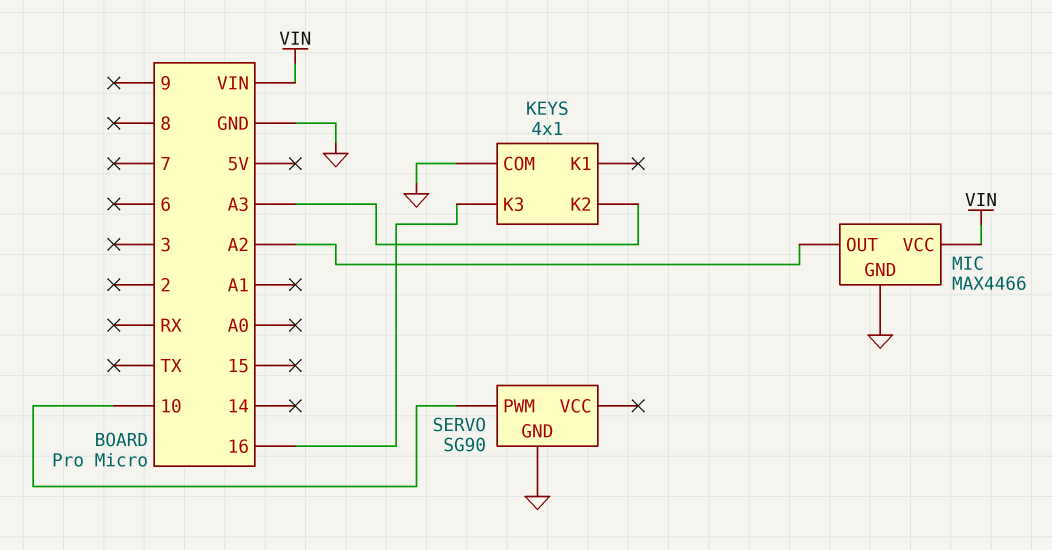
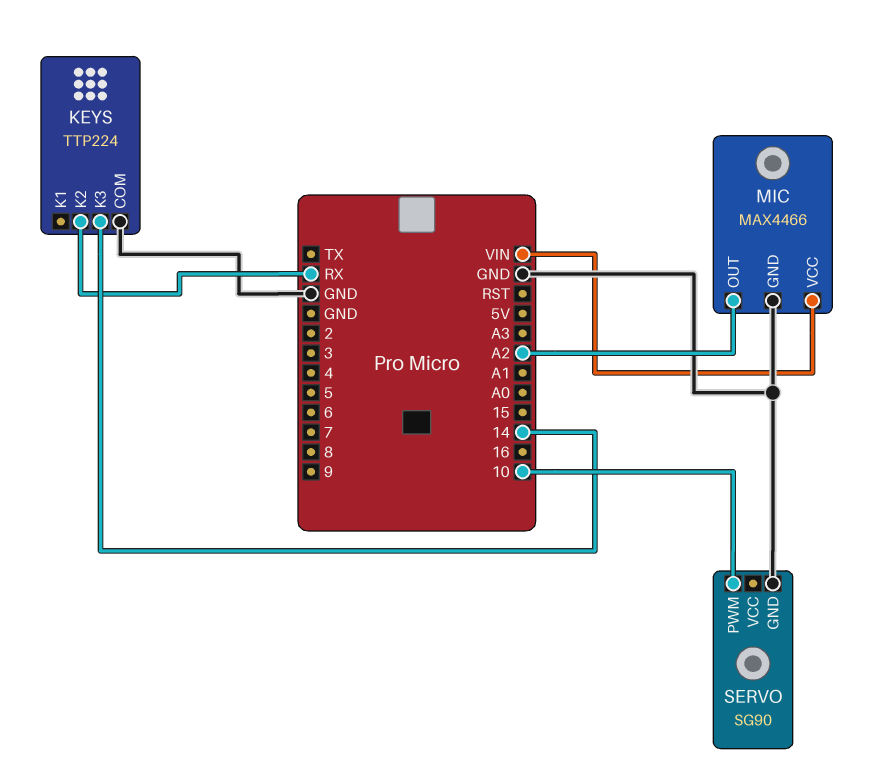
KEYS: 4x1 -> TTP224
KEYS pin K2: A3 -> RX
KEYS pin K3: 16 -> 14

